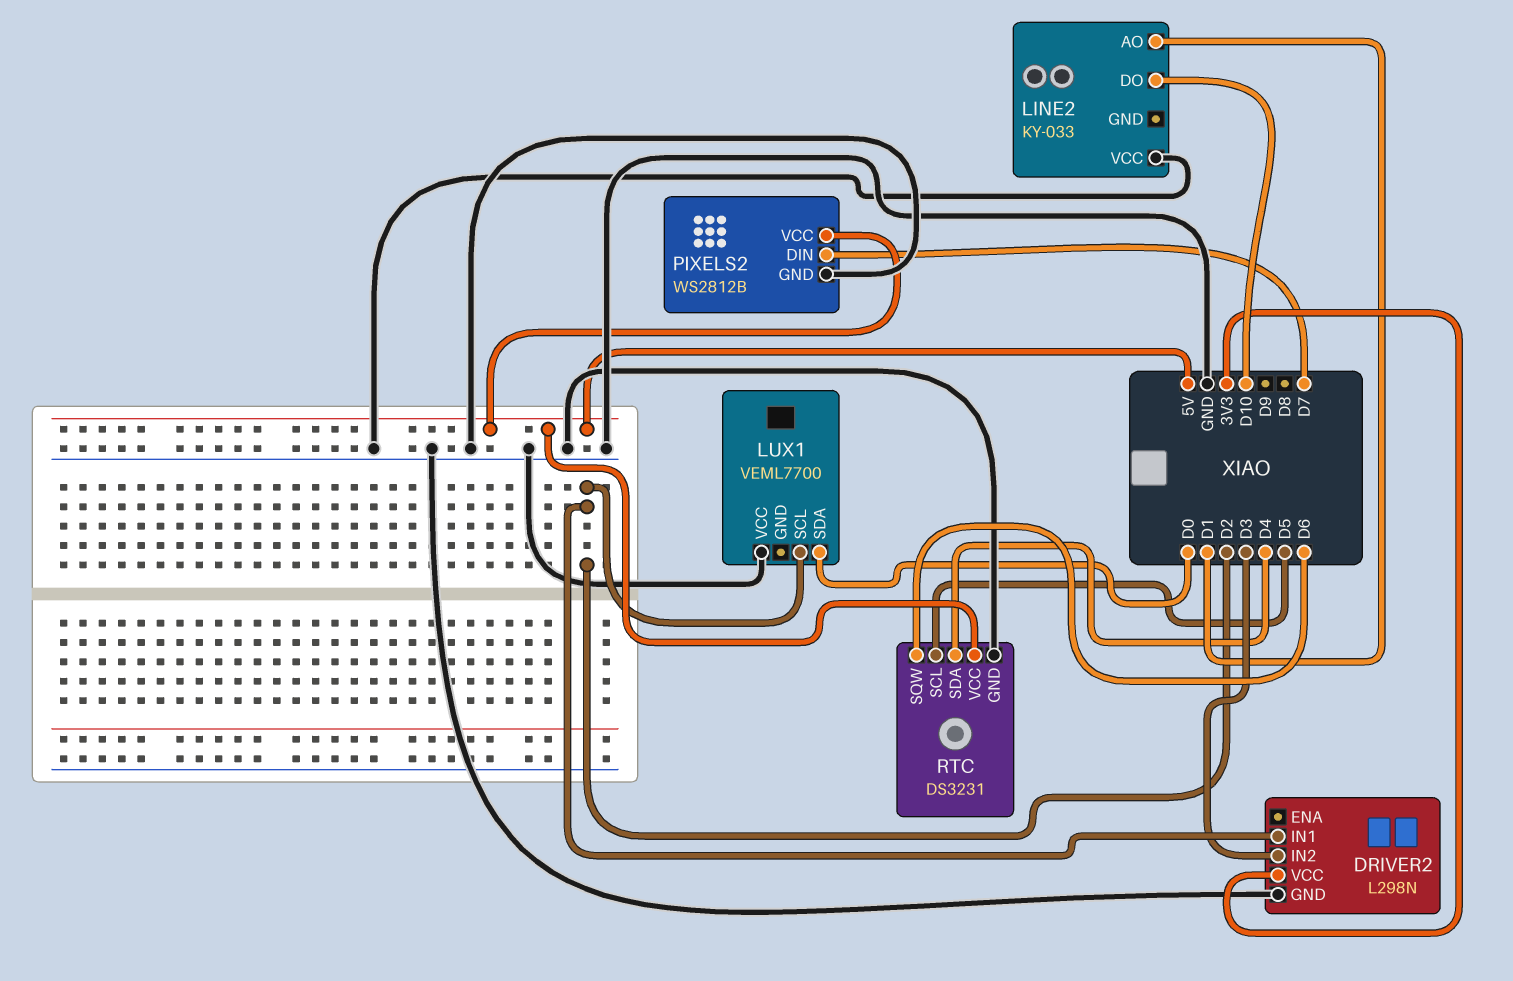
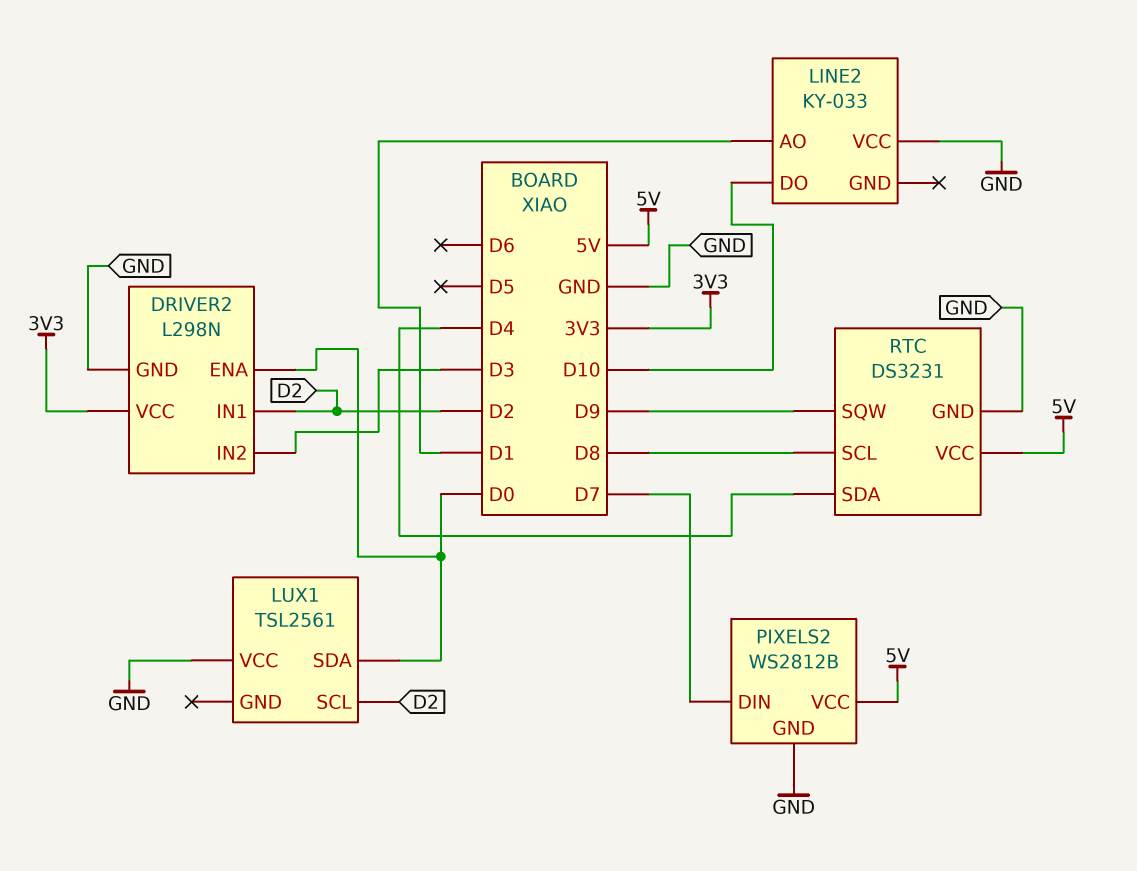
DRIVER2 pin ENA: none -> D0
LUX1: VEML7700 -> TSL2561
RTC pin SCL: D5 -> D8
RTC pin SQW: D6 -> D9

